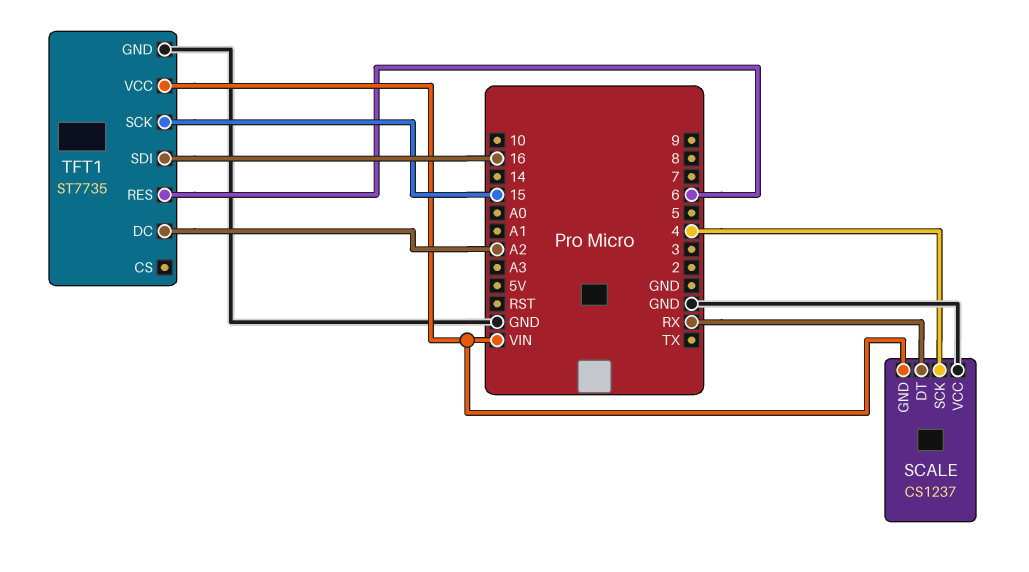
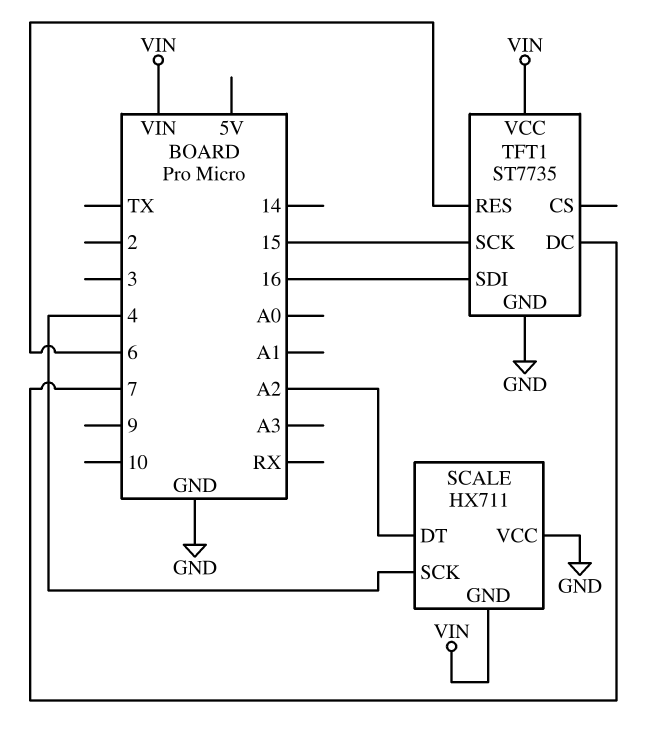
SCALE: CS1237 -> HX711
SCALE pin DT: RX -> A2
TFT1 pin DC: A2 -> 7

